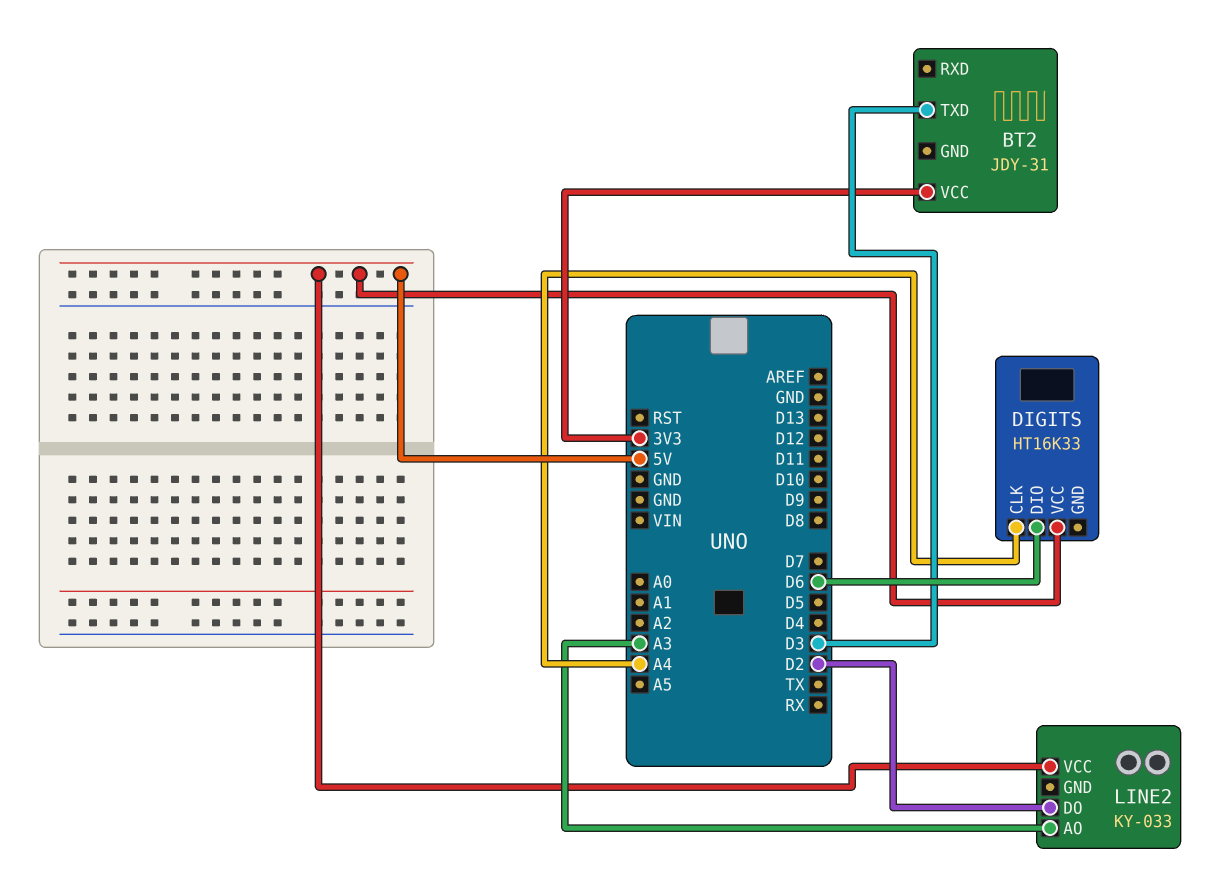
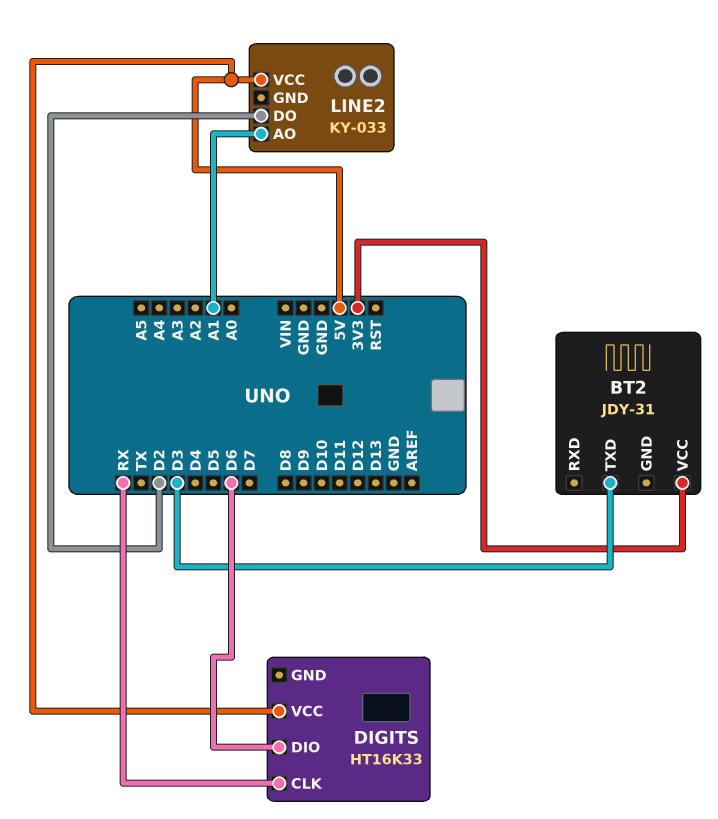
DIGITS pin CLK: A4 -> RX
LINE2 pin AO: A3 -> A1

